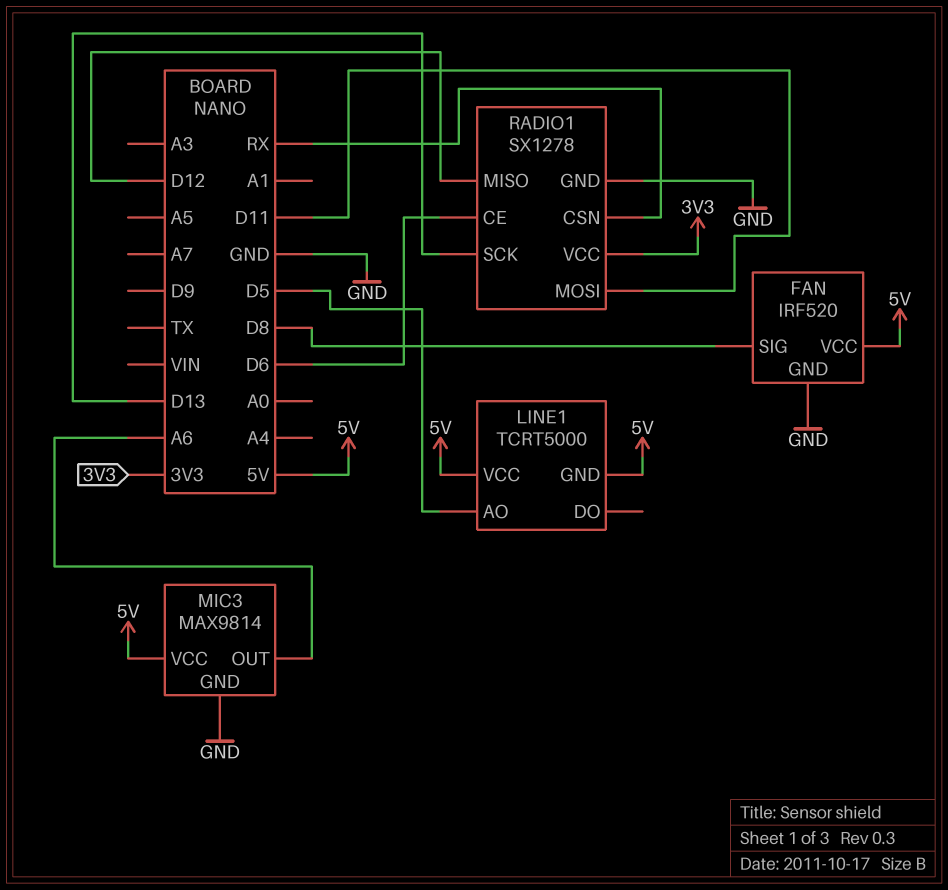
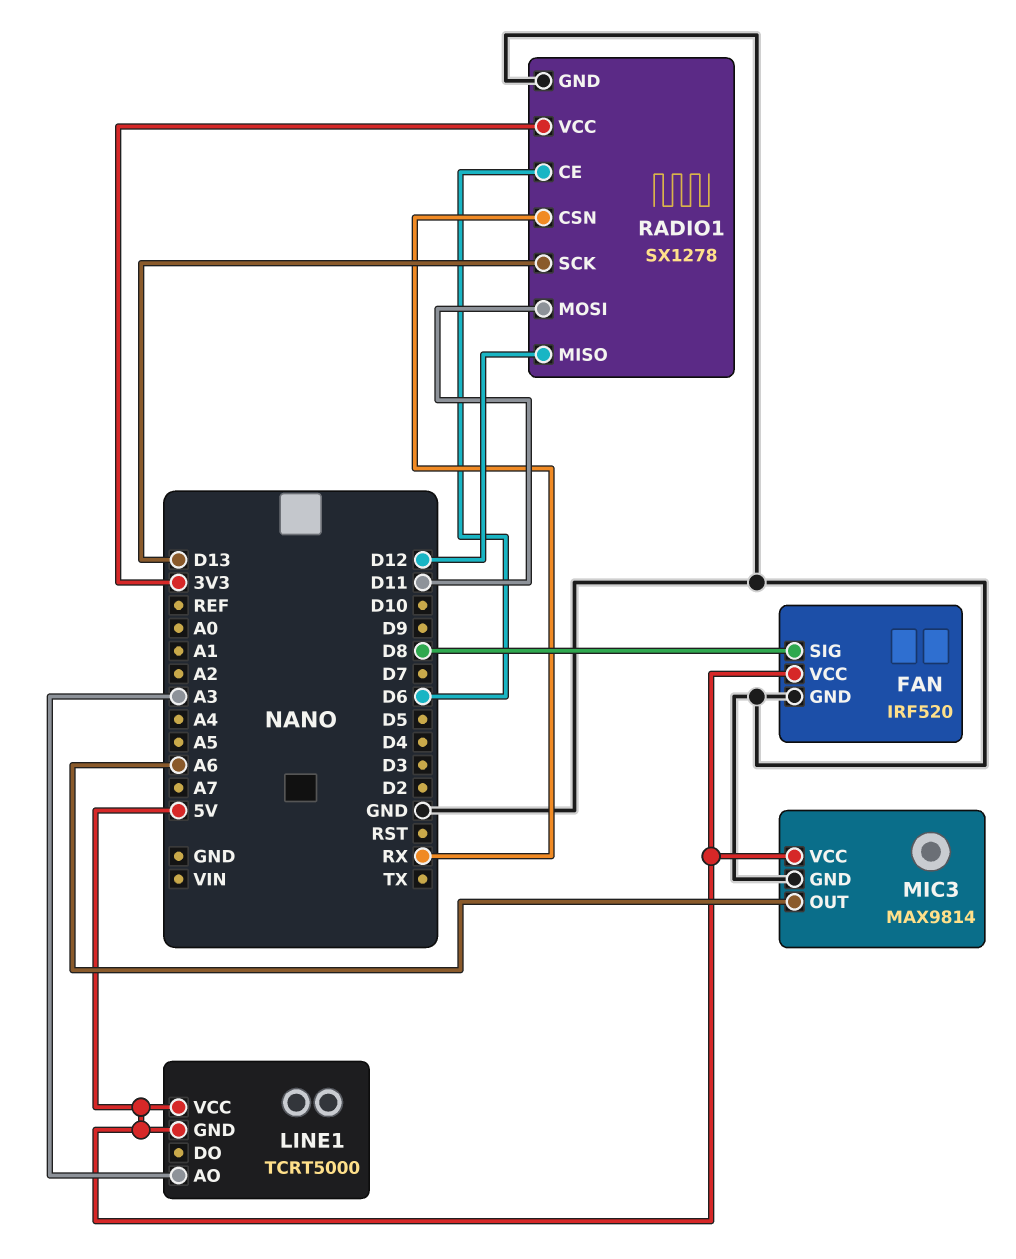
LINE1 pin AO: D5 -> A3

